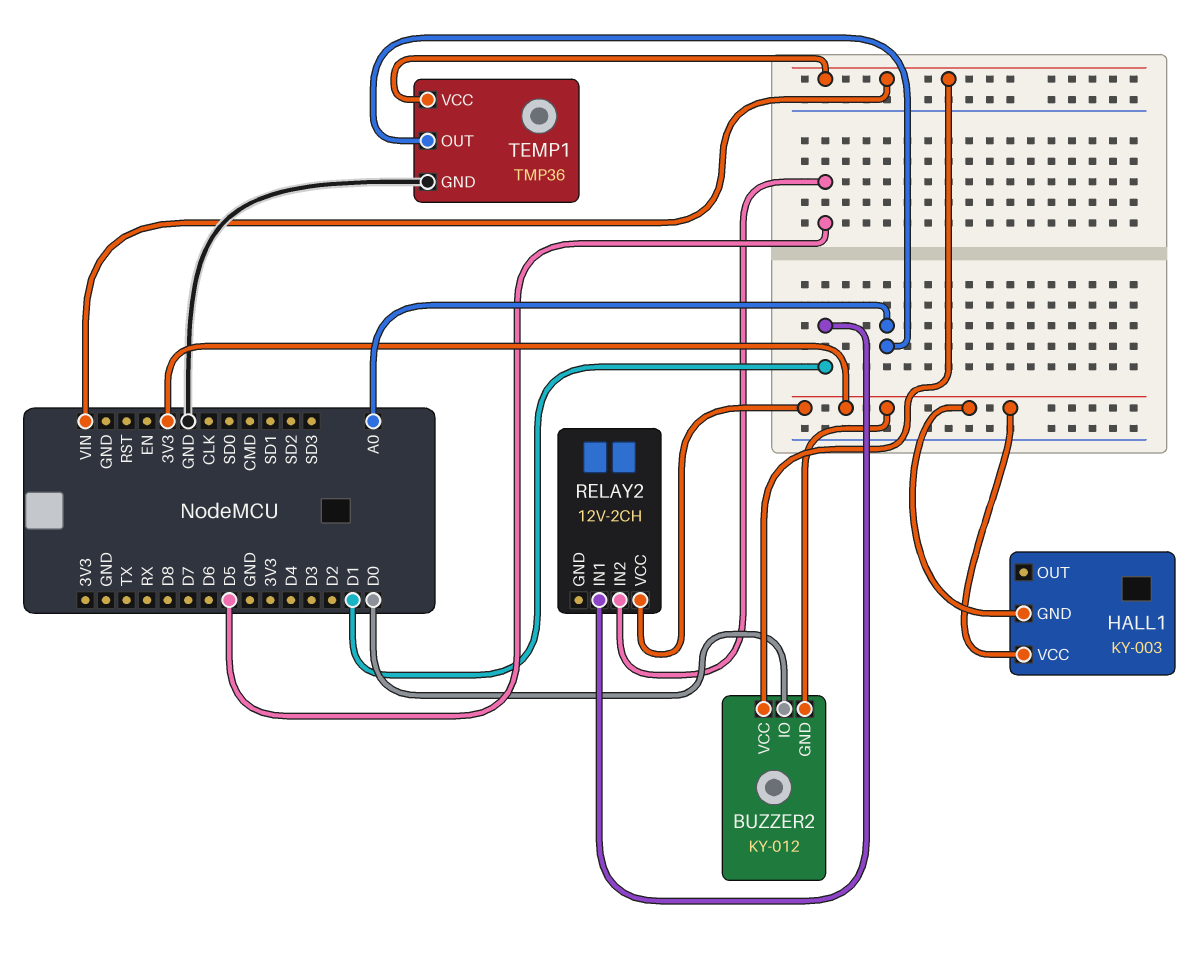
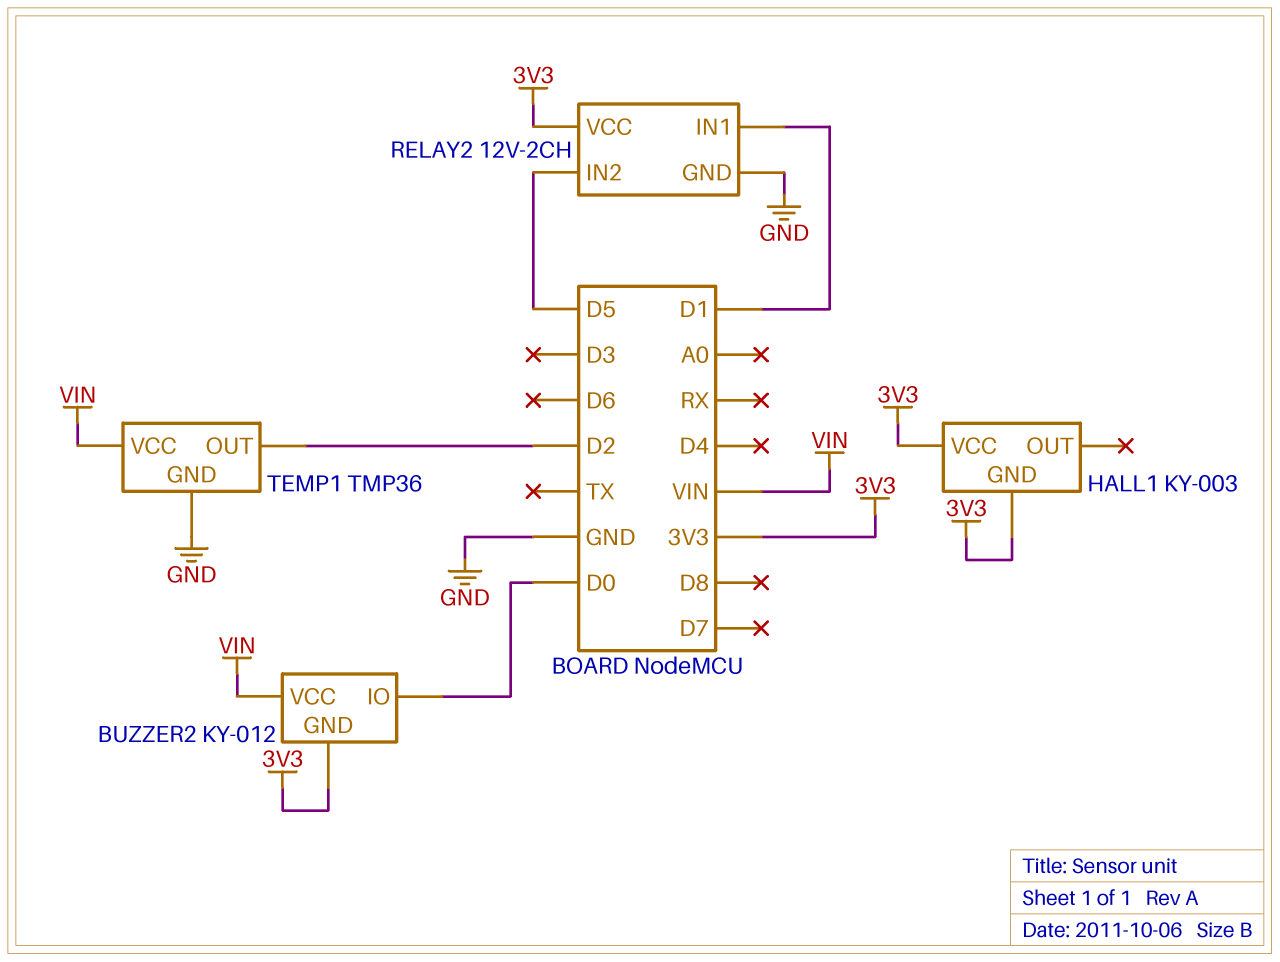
RELAY2 pin GND: none -> GND
TEMP1 pin OUT: A0 -> D2

